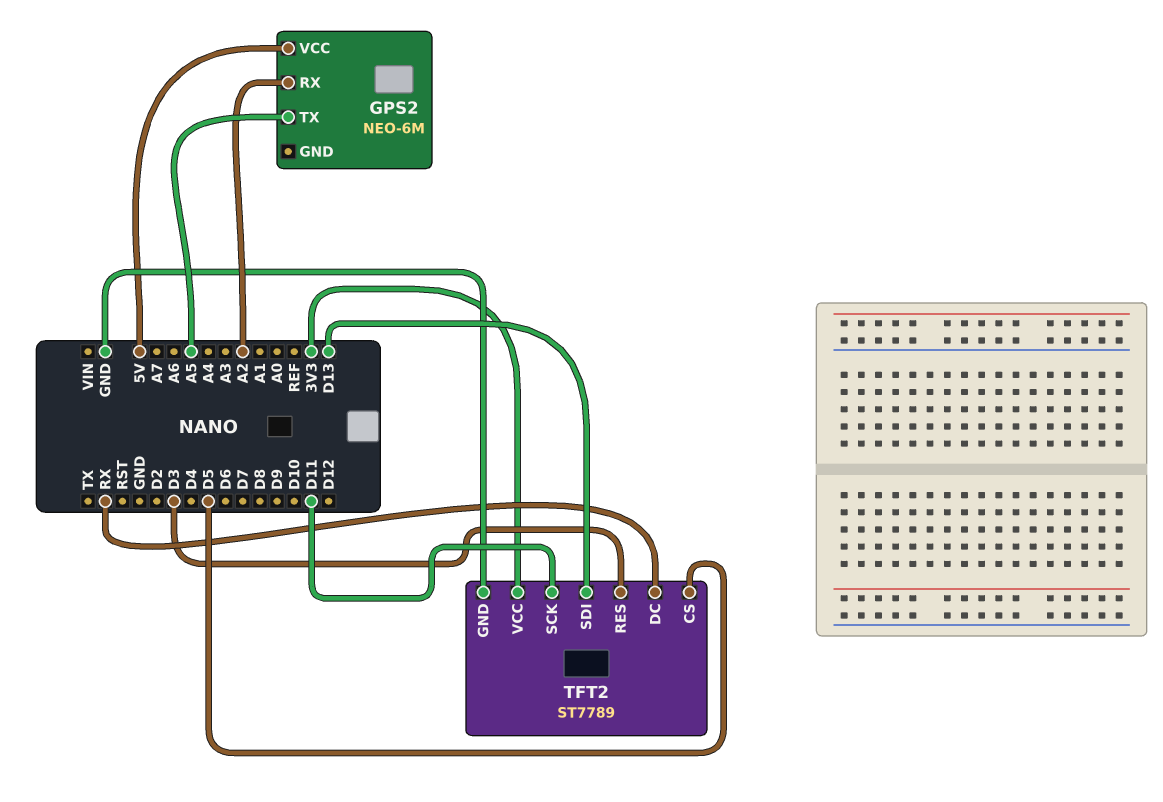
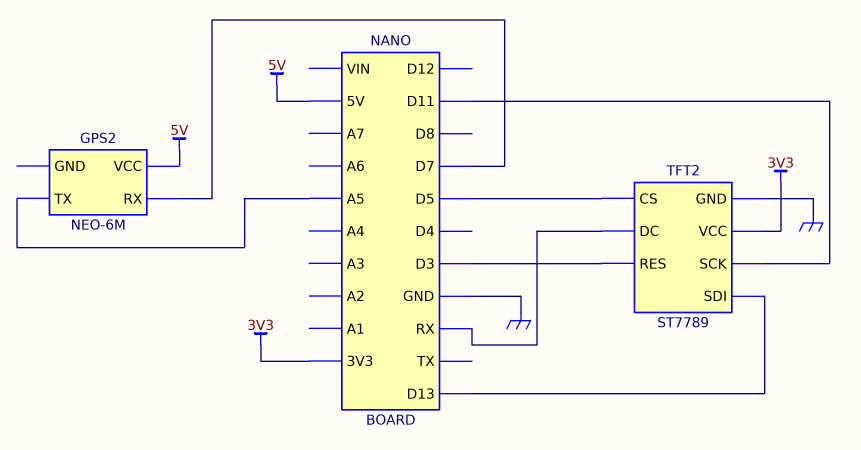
GPS2 pin RX: A2 -> D7

